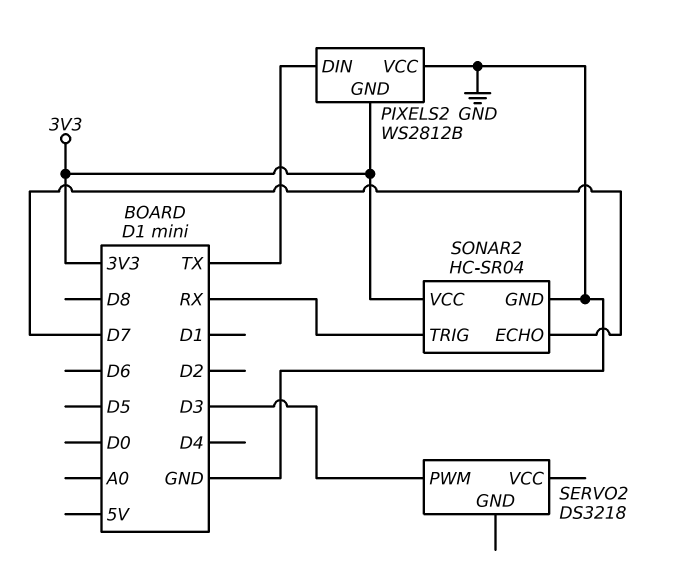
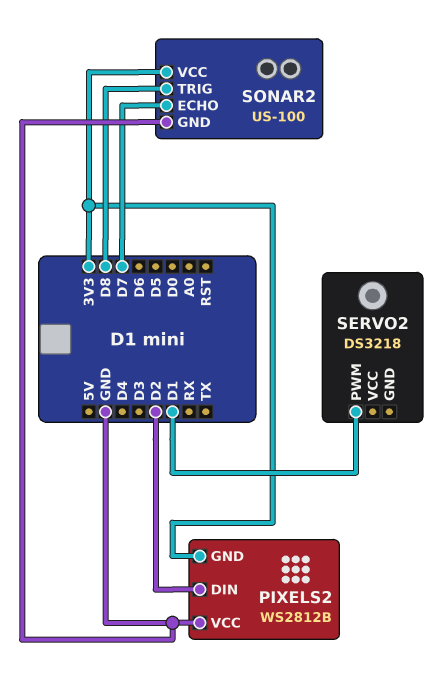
PIXELS2 pin DIN: TX -> D2
SERVO2 pin PWM: D3 -> D1
SONAR2: HC-SR04 -> US-100
SONAR2 pin TRIG: RX -> D8

